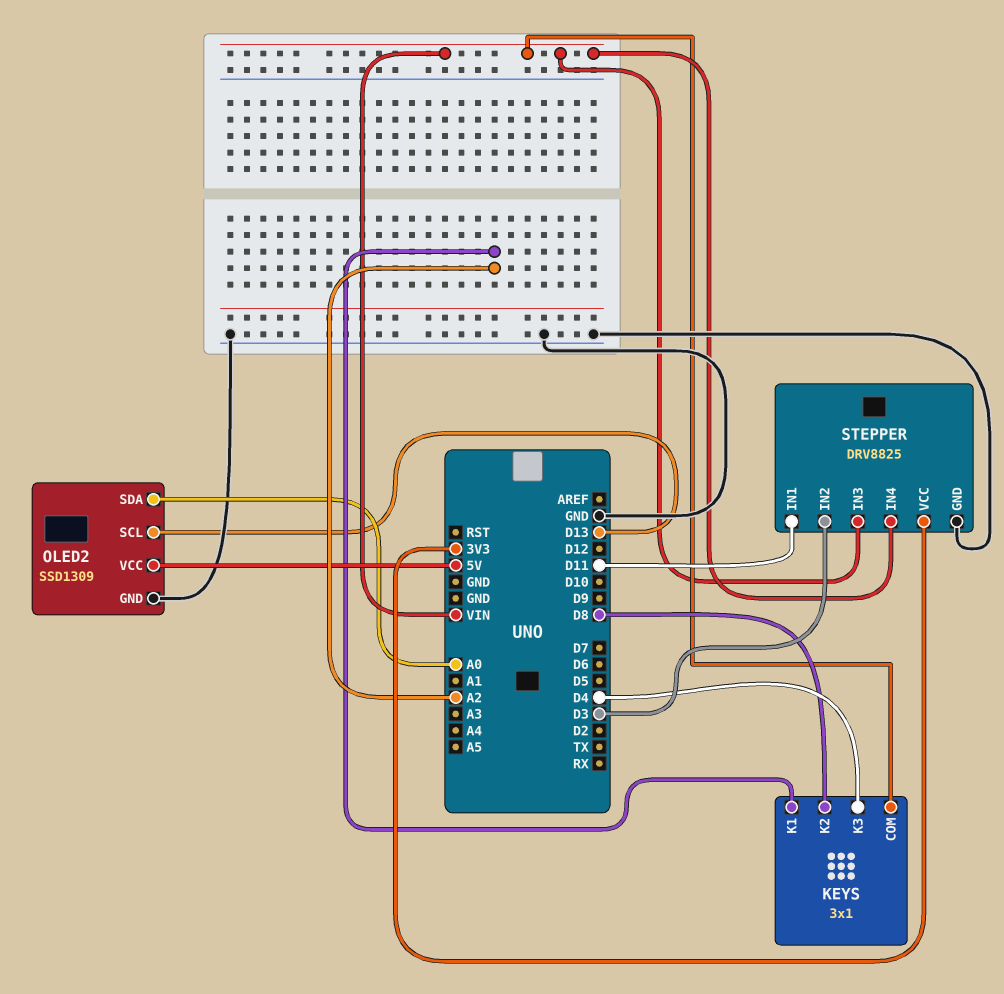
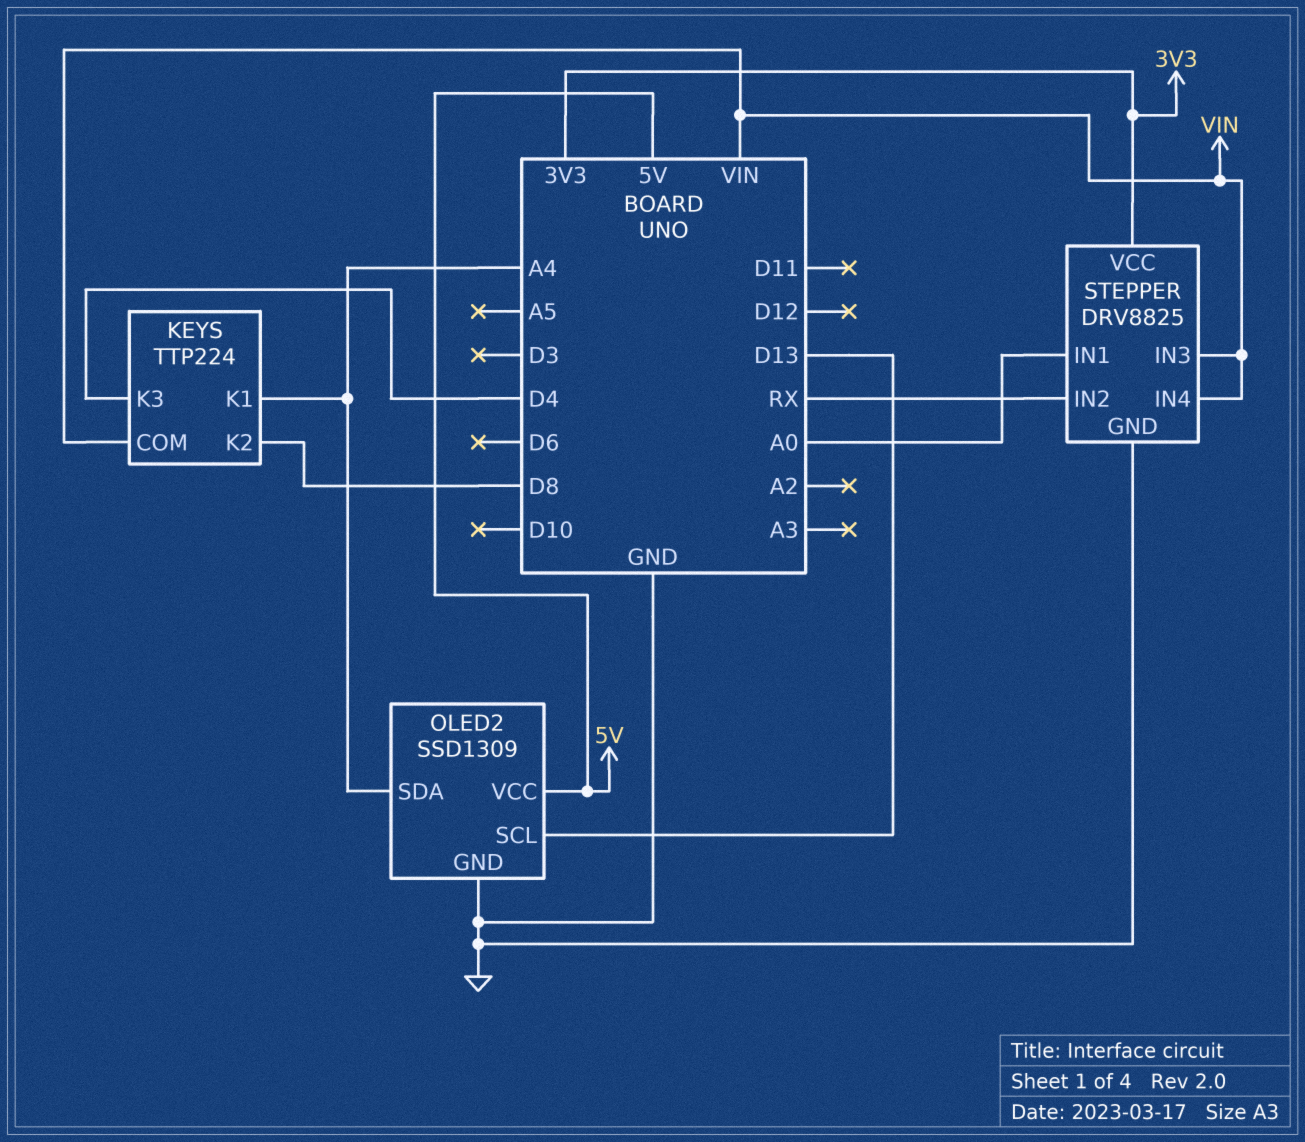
KEYS: 3x1 -> TTP224
KEYS pin K1: A2 -> A4
OLED2 pin SDA: A0 -> A4
STEPPER pin IN1: D11 -> A0
STEPPER pin IN2: D3 -> RX

